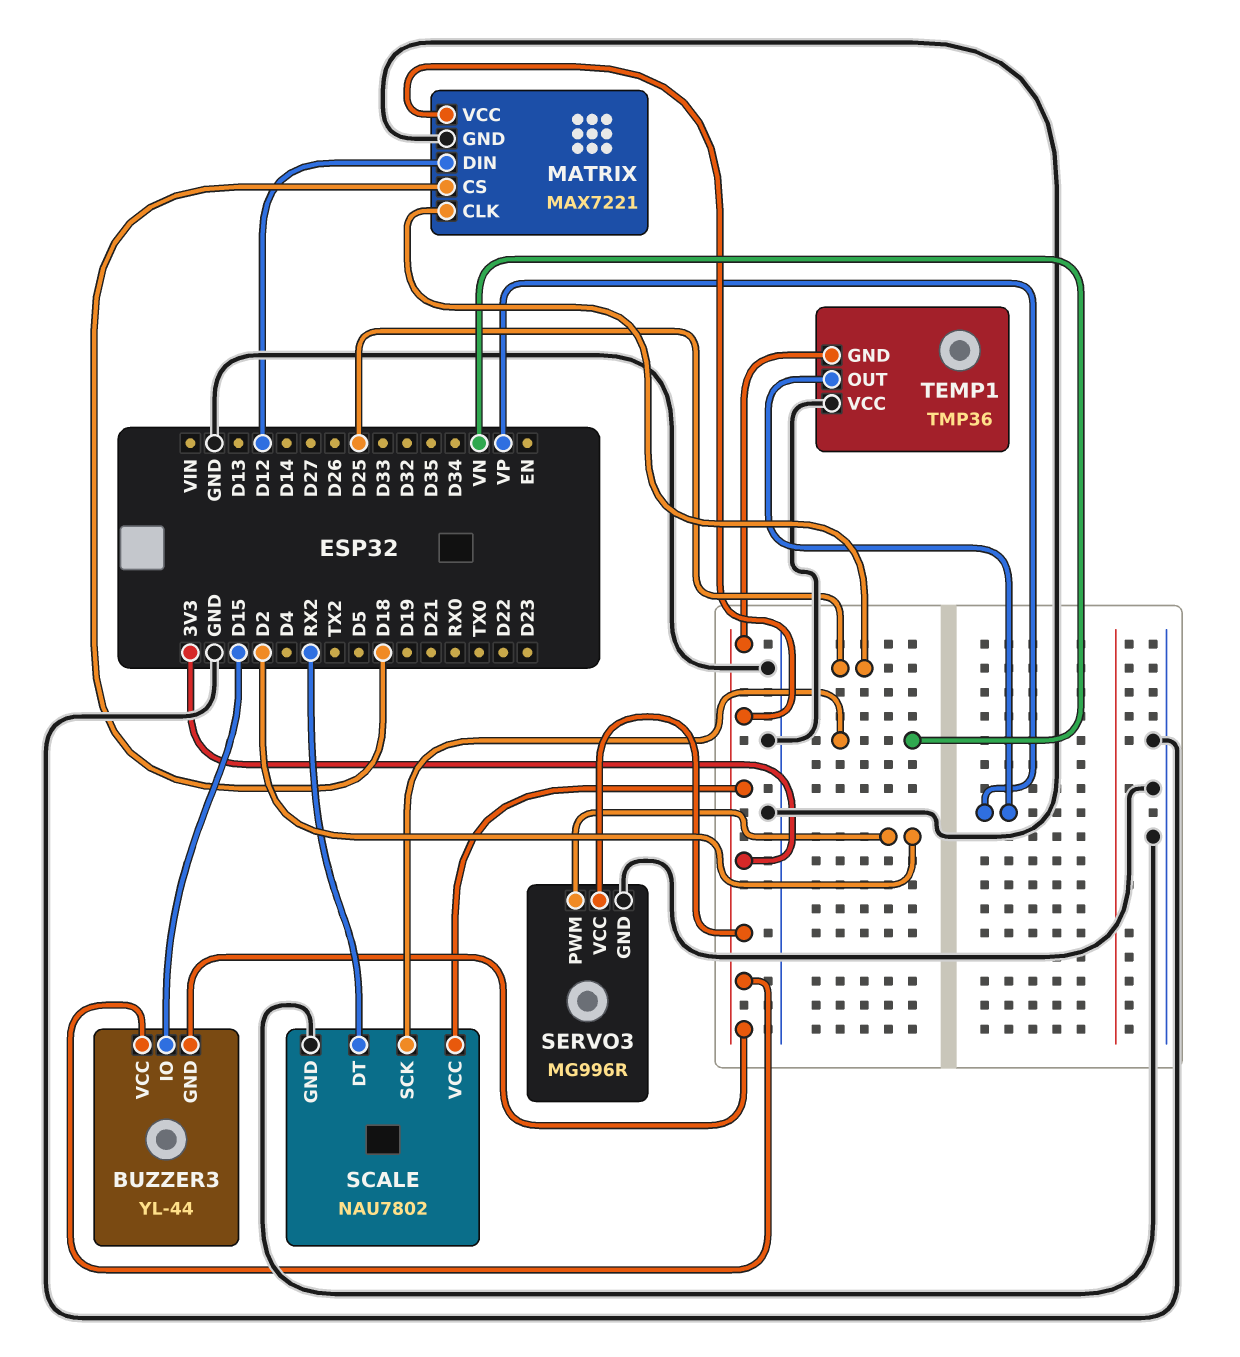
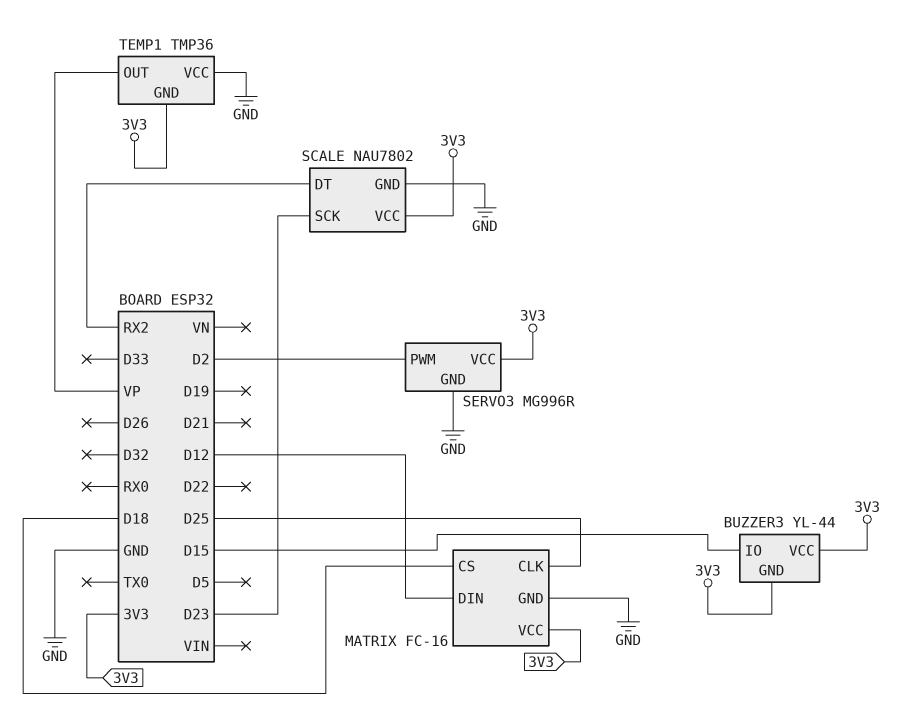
MATRIX: MAX7221 -> FC-16
SCALE pin SCK: VN -> D23

